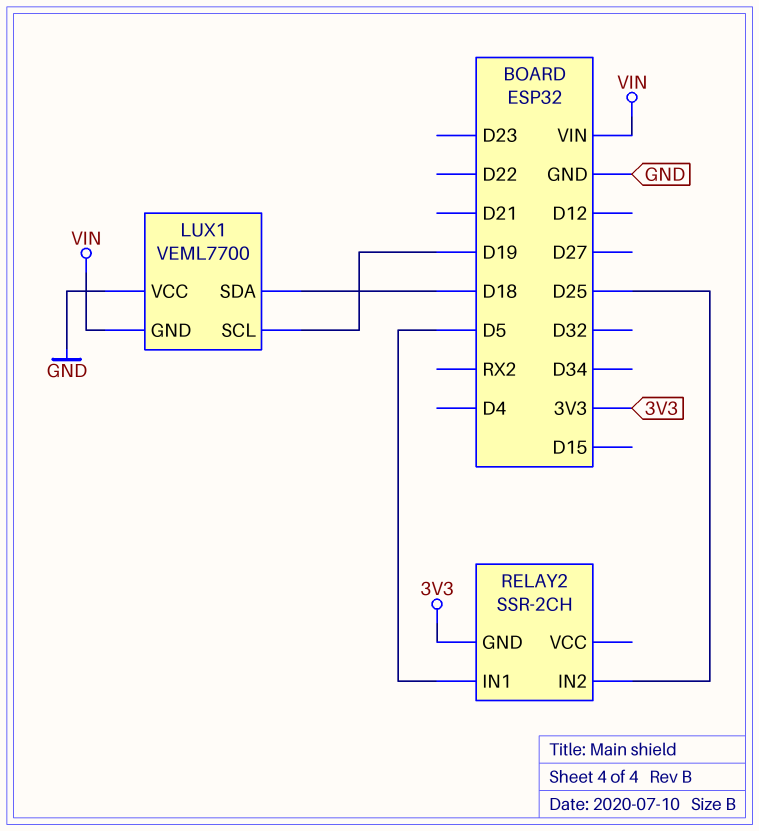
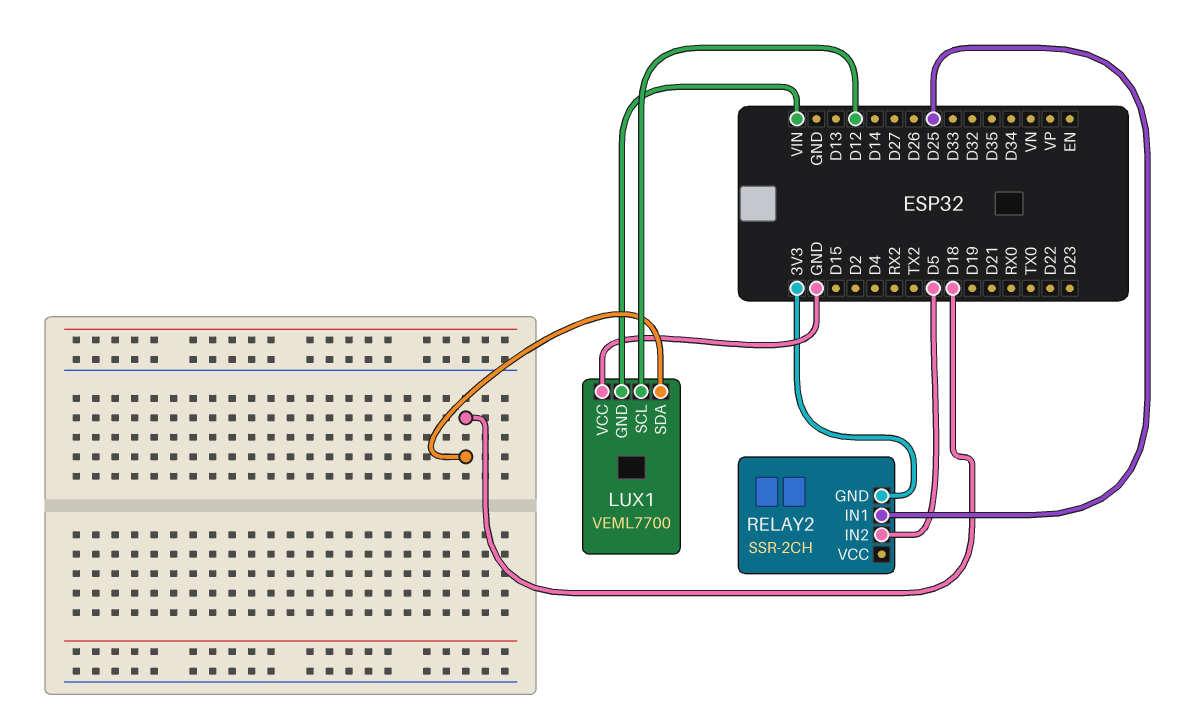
LUX1 pin SCL: D19 -> D12
RELAY2 pin IN1: D5 -> D25
RELAY2 pin IN2: D25 -> D5

